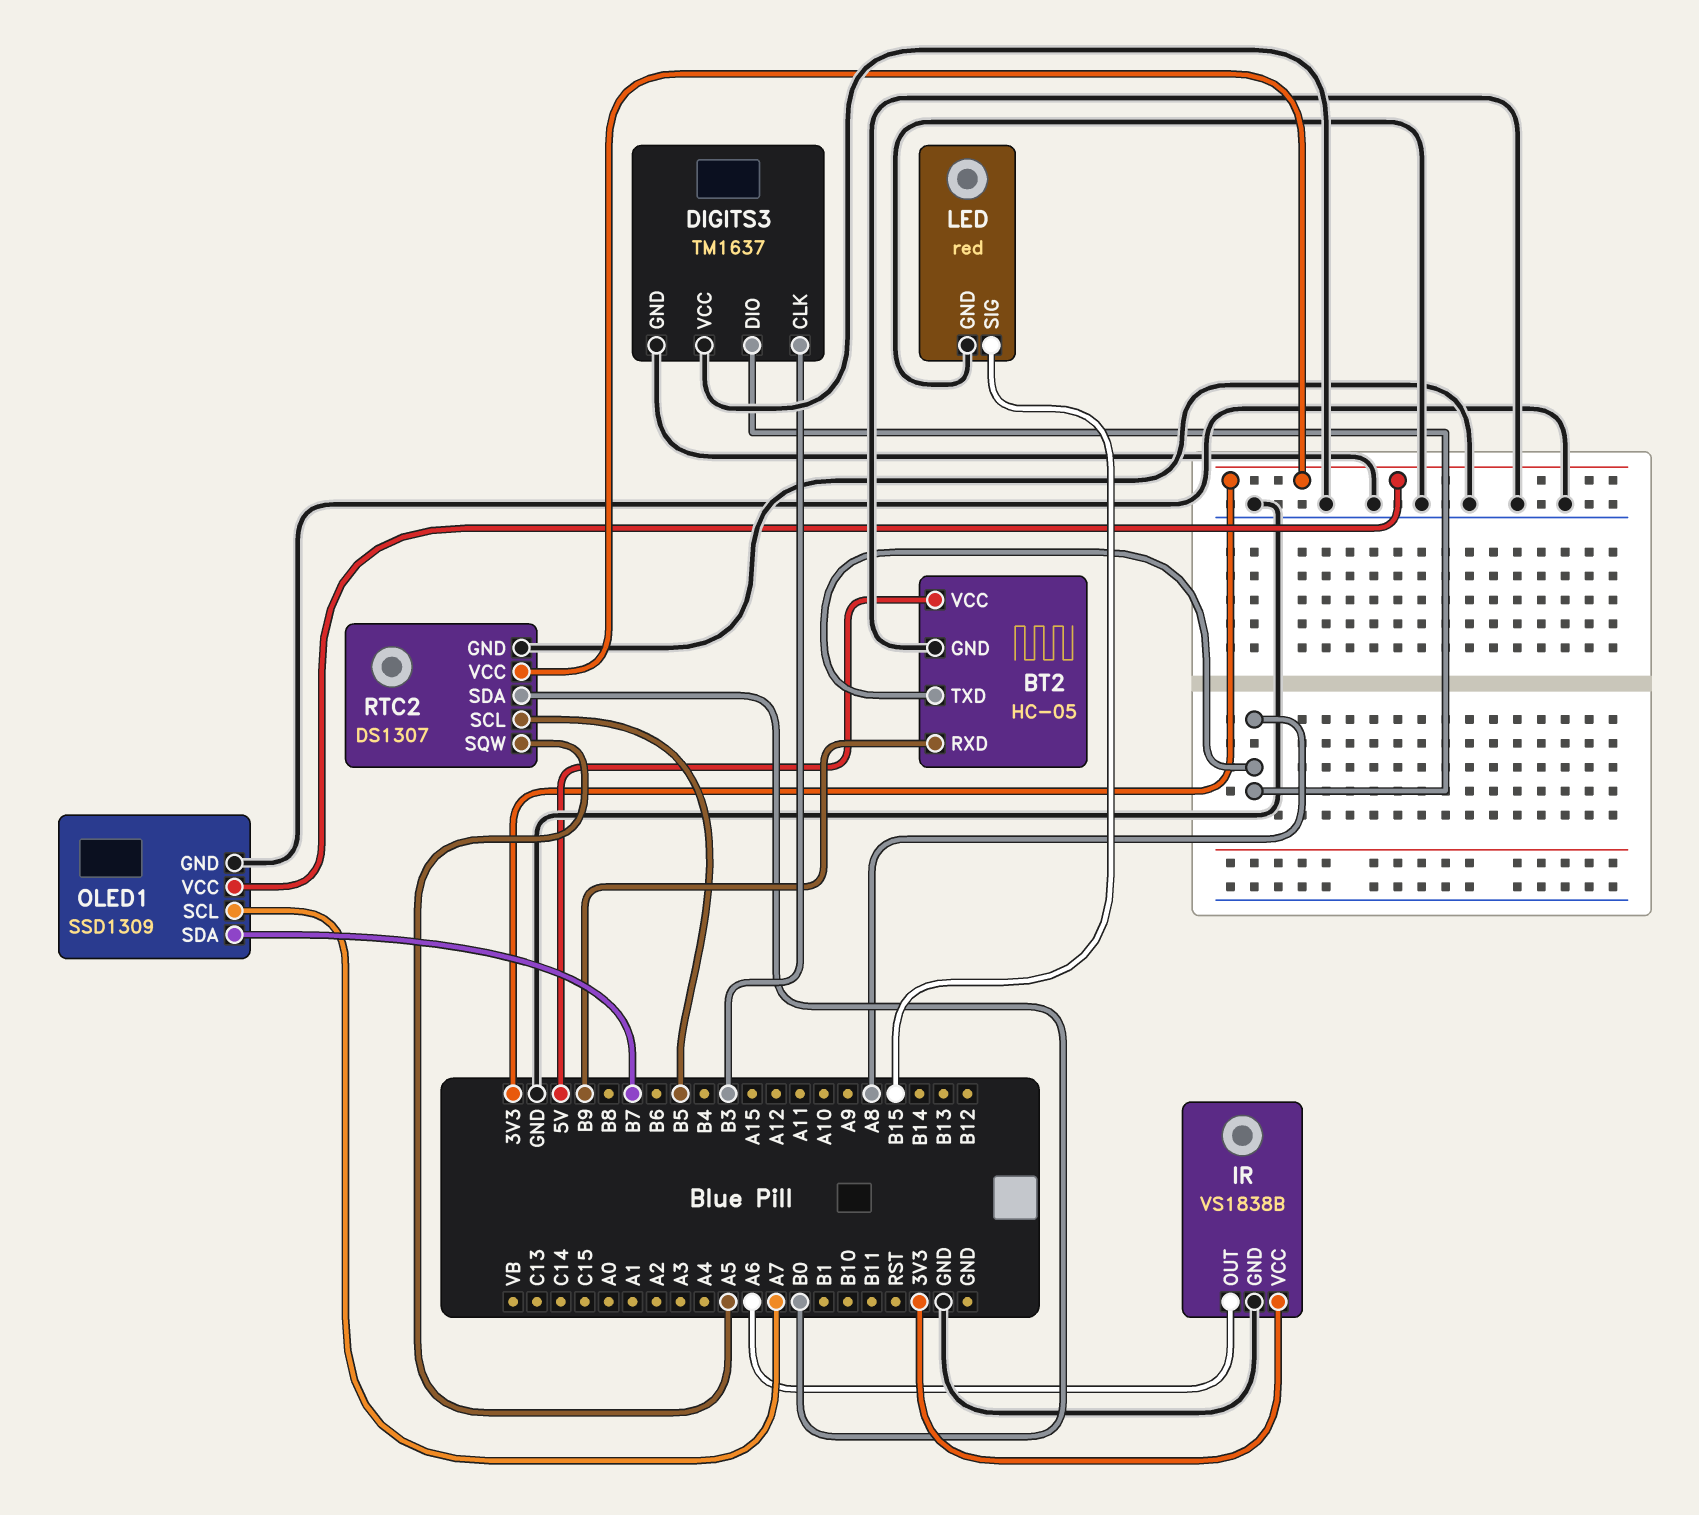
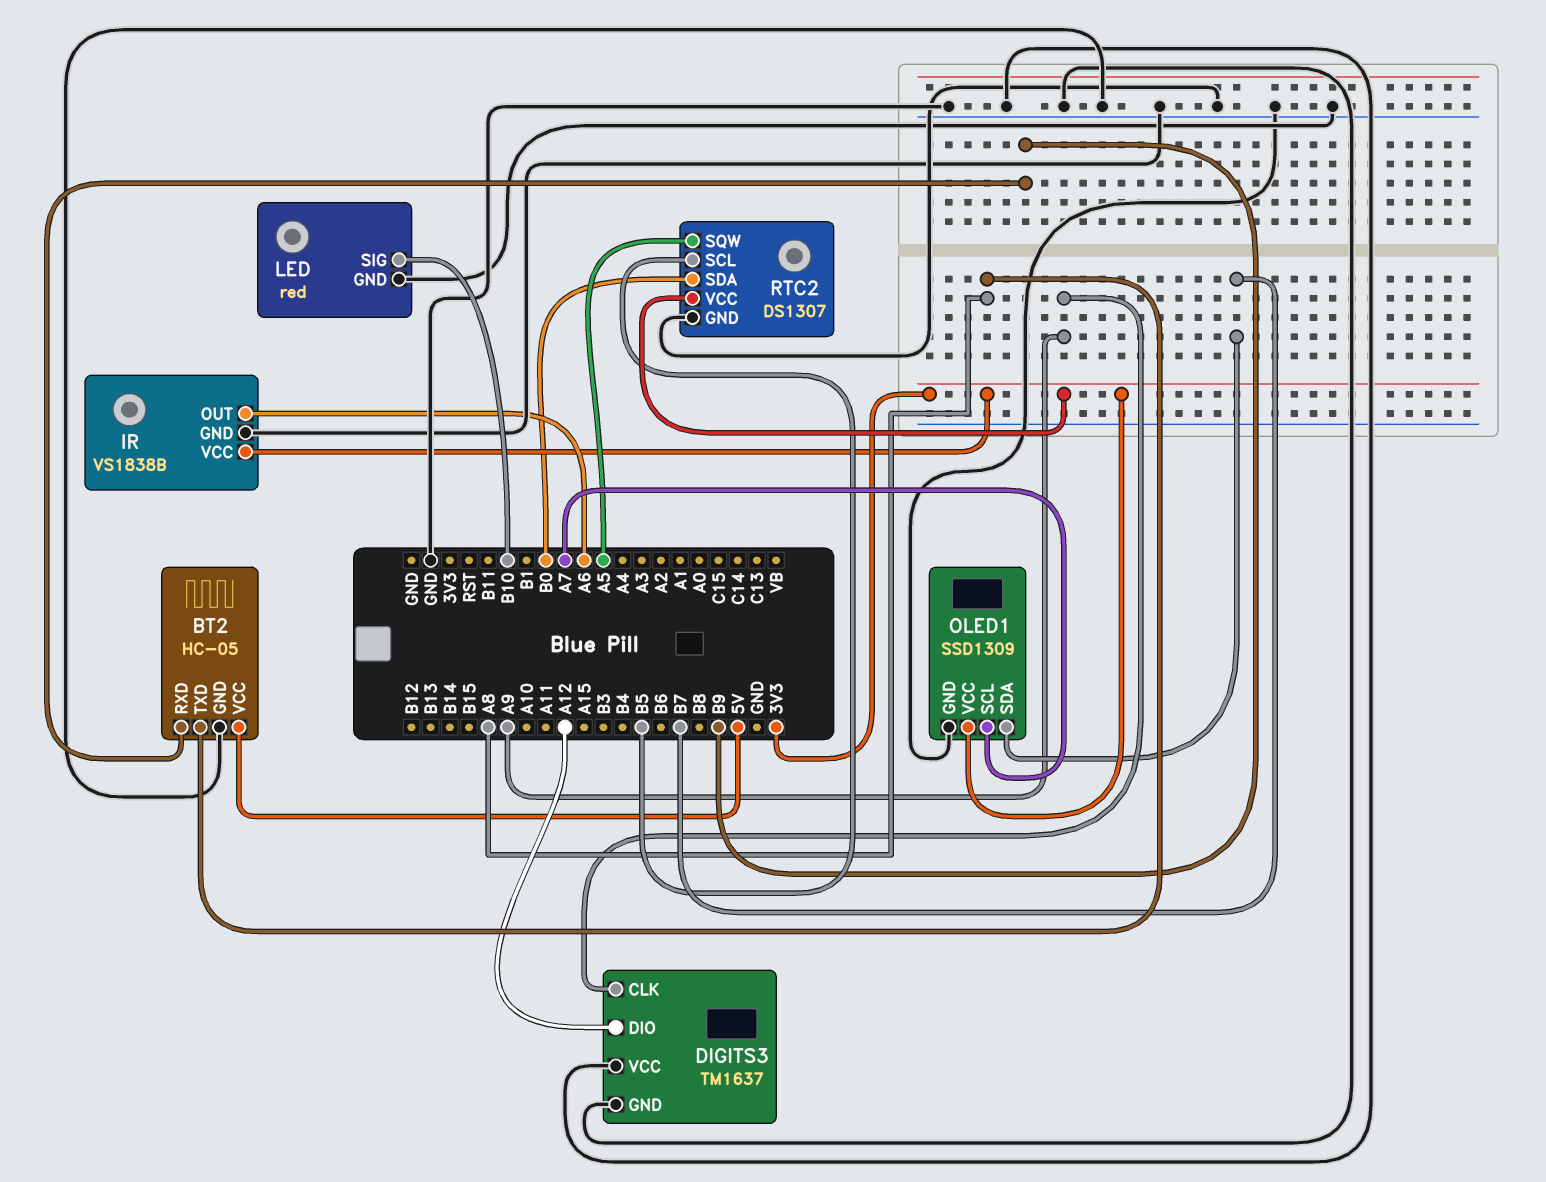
DIGITS3 pin CLK: B3 -> A9
DIGITS3 pin DIO: A8 -> A12
LED pin SIG: B15 -> B10

